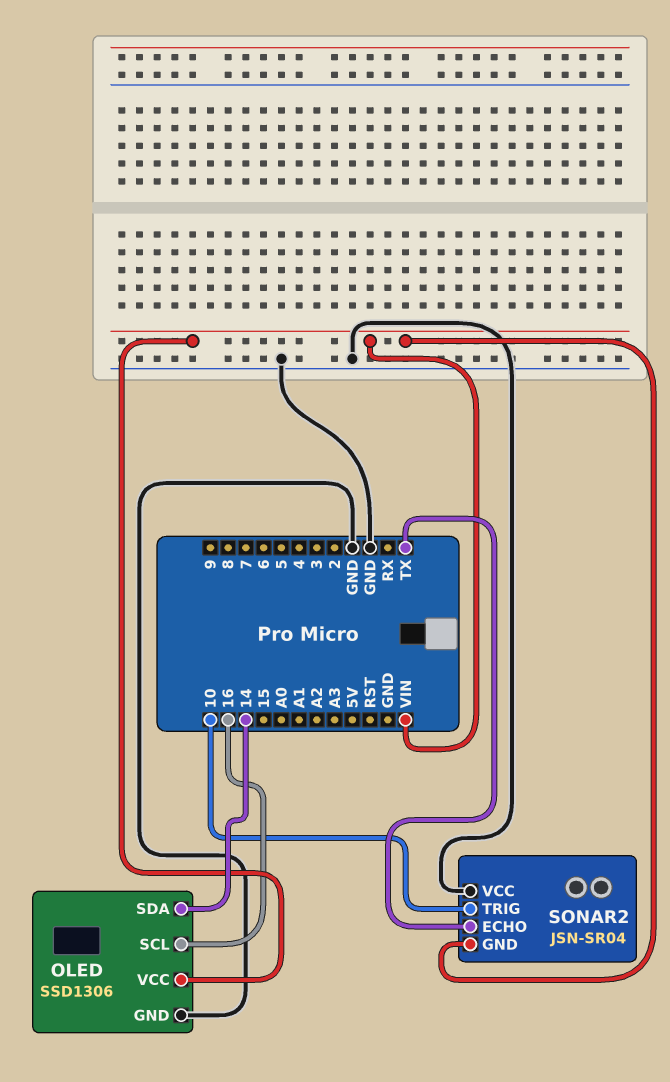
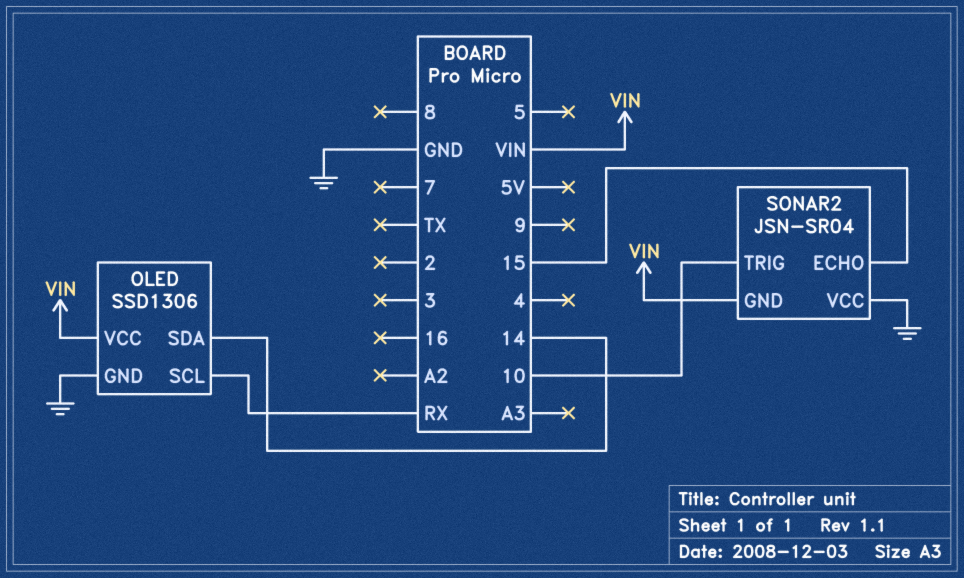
OLED pin SCL: 16 -> RX
SONAR2 pin ECHO: TX -> 15

